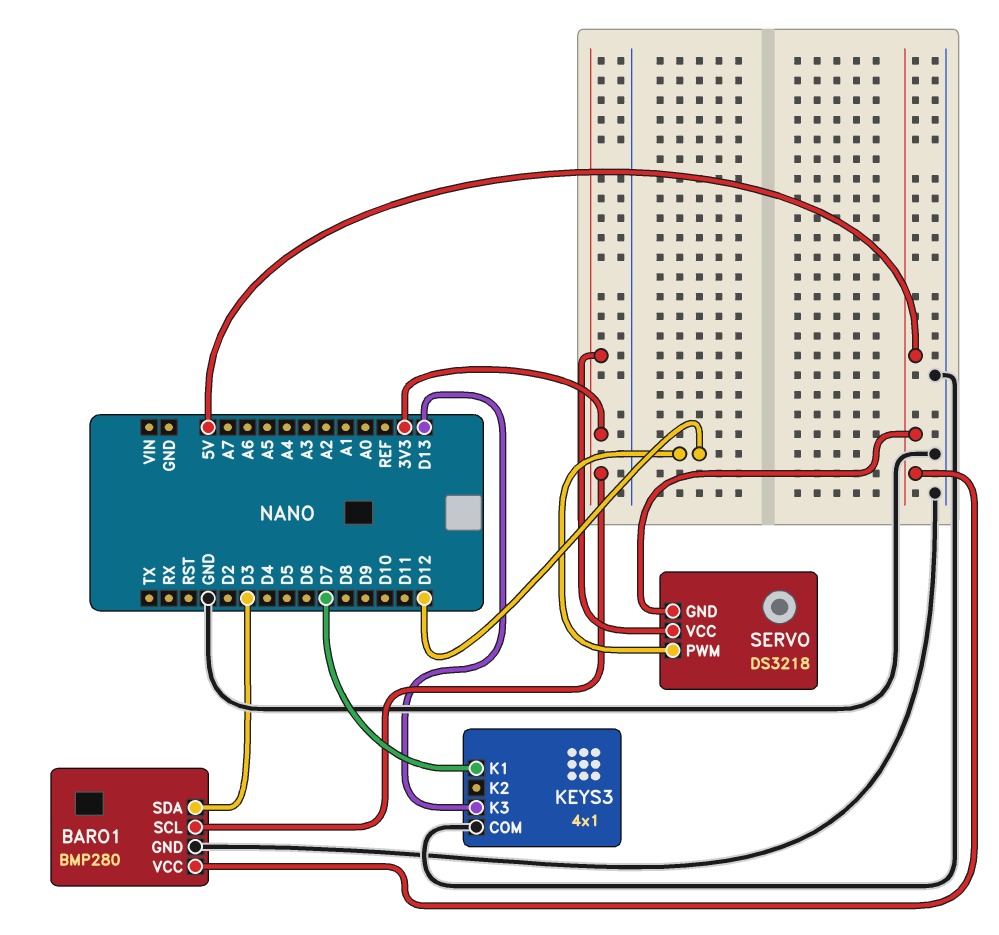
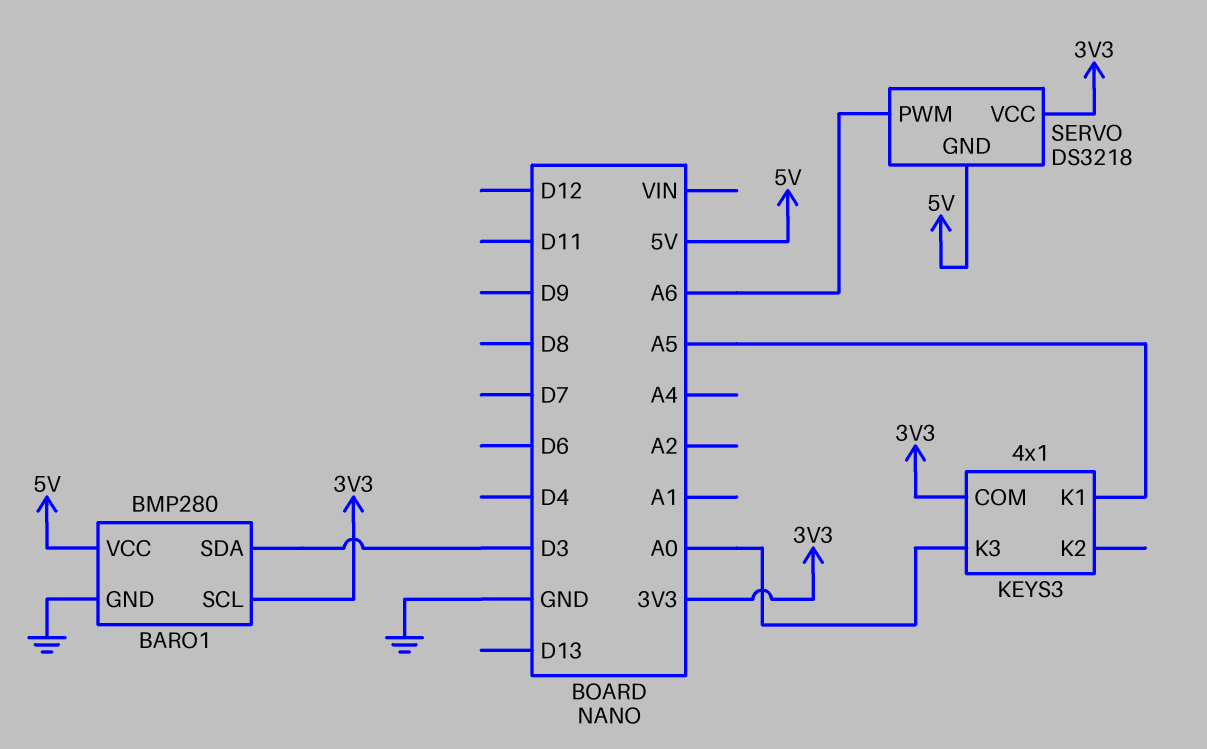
KEYS3 pin COM: GND -> 3V3
KEYS3 pin K1: D7 -> A5
KEYS3 pin K3: D13 -> A0
SERVO pin PWM: D12 -> A6

